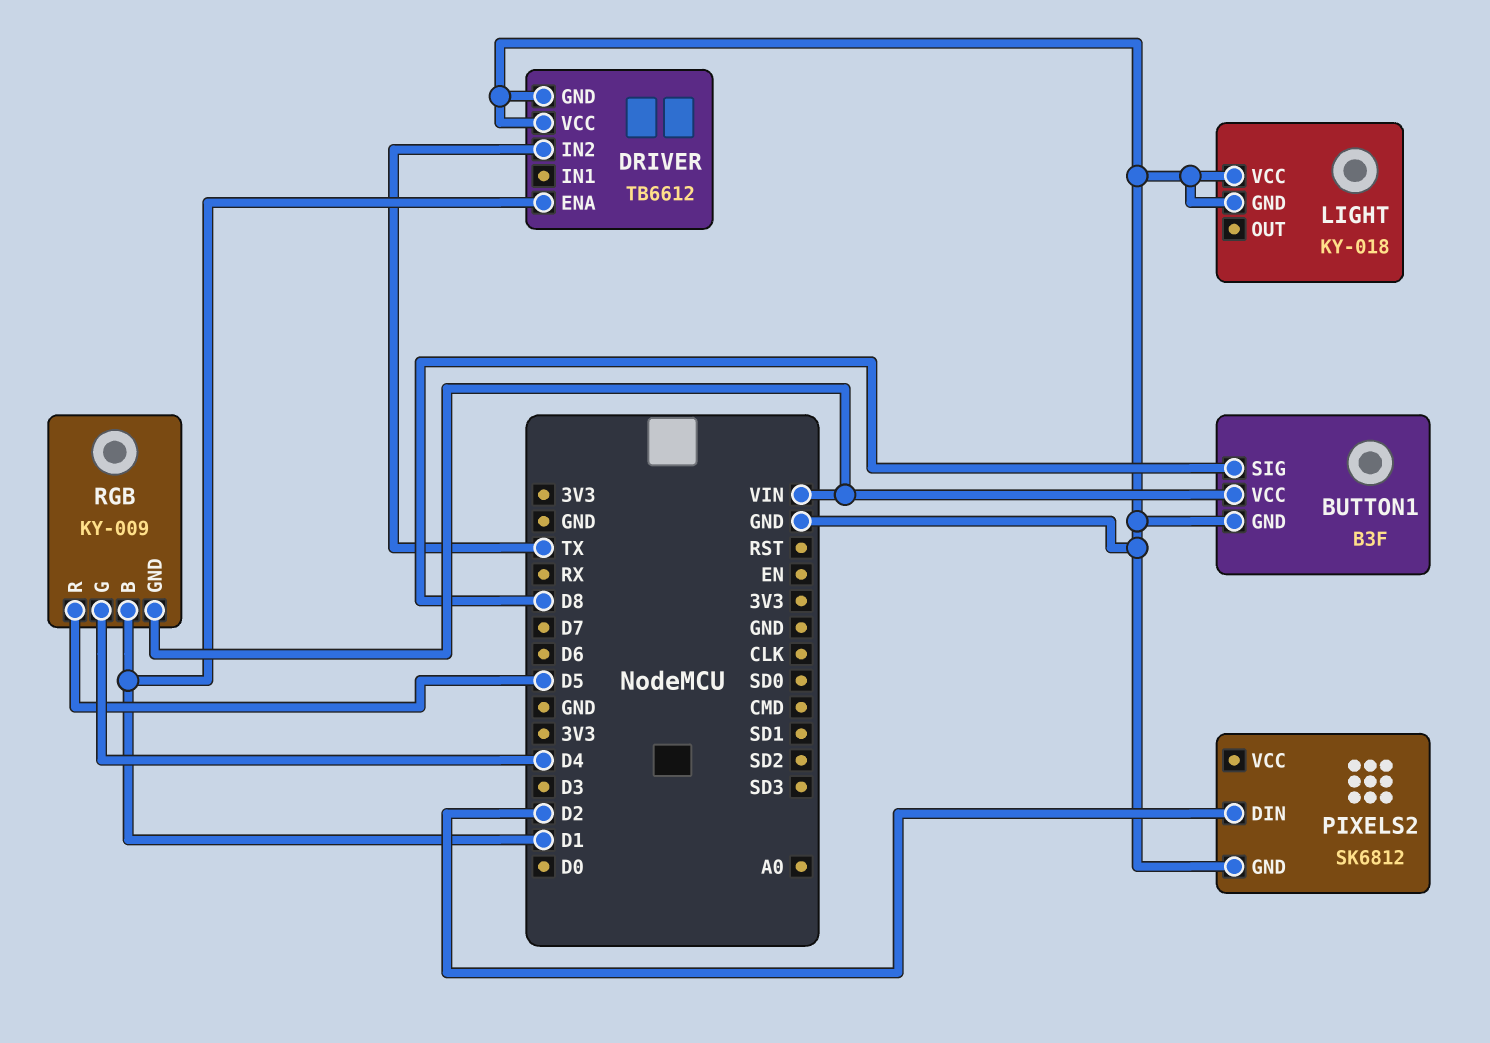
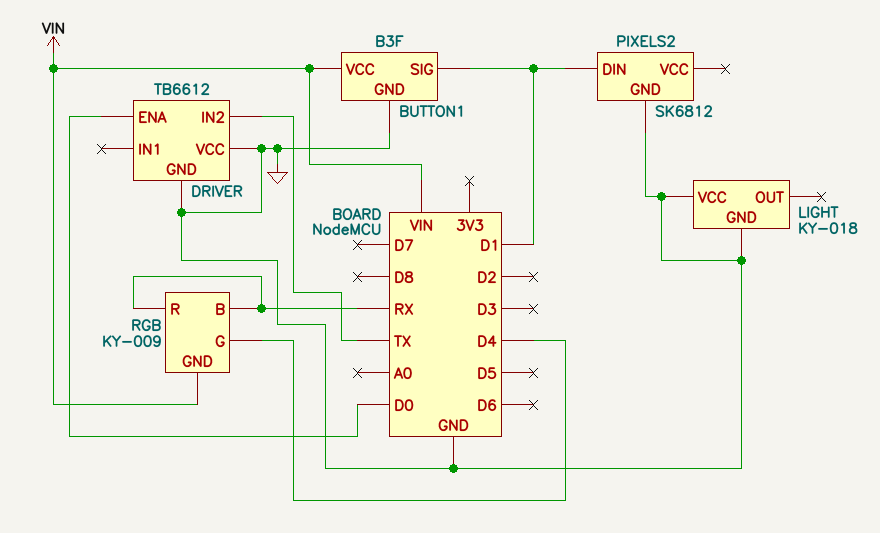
BUTTON1 pin SIG: D8 -> D1
DRIVER pin ENA: D1 -> D0
PIXELS2 pin DIN: D2 -> D1
RGB pin B: D1 -> RX
RGB pin R: D5 -> RX

